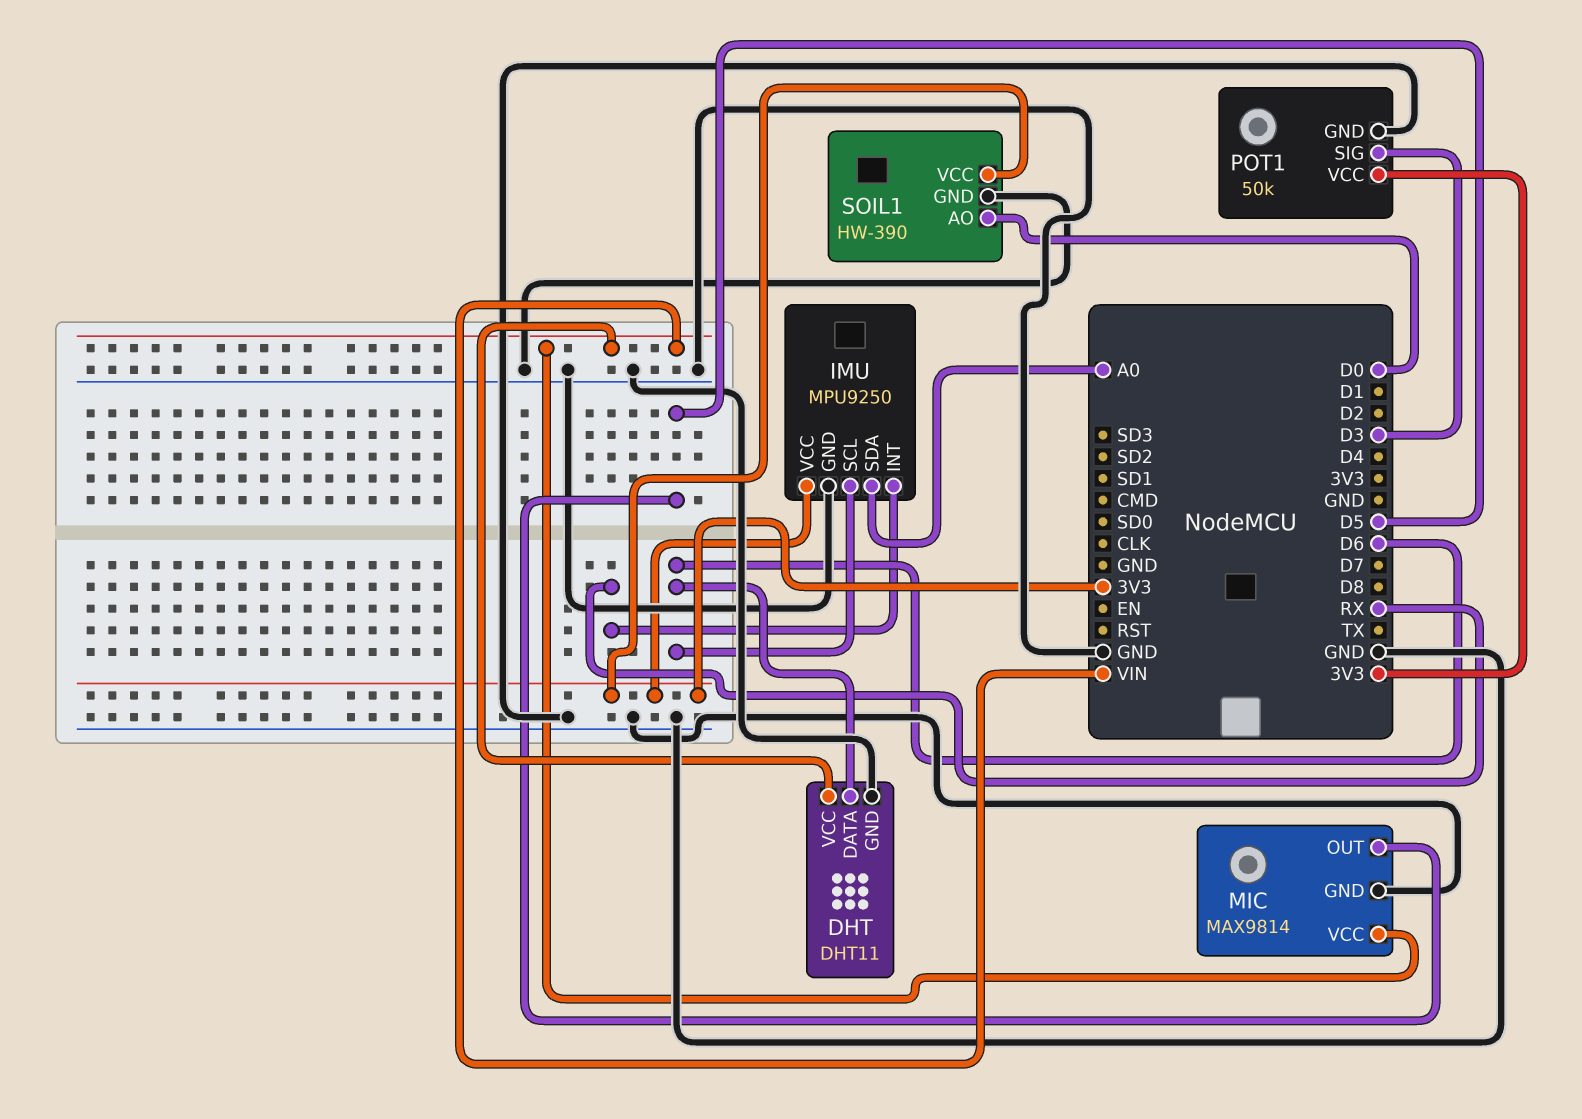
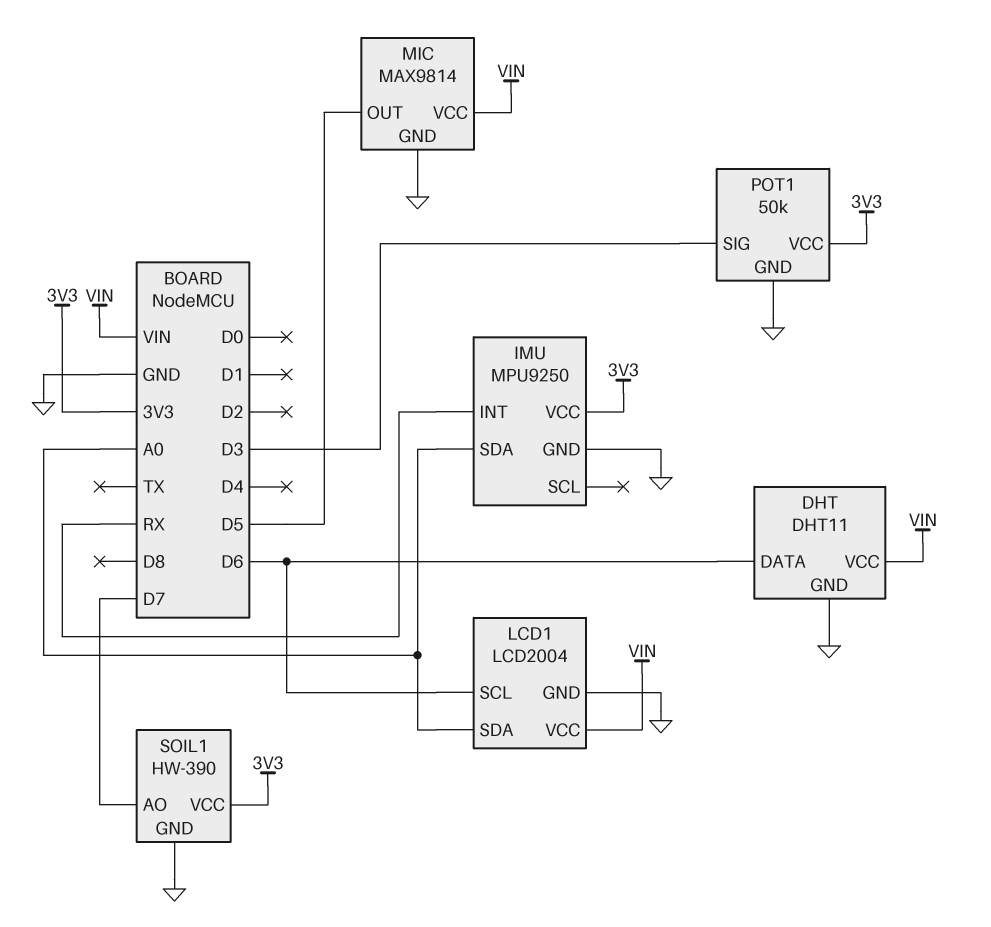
IMU pin SCL: D6 -> none
LCD1: none -> LCD2004
LCD1 pin GND: none -> GND
LCD1 pin SCL: none -> D6
LCD1 pin SDA: none -> A0
LCD1 pin VCC: none -> VIN
SOIL1 pin AO: D0 -> D7

